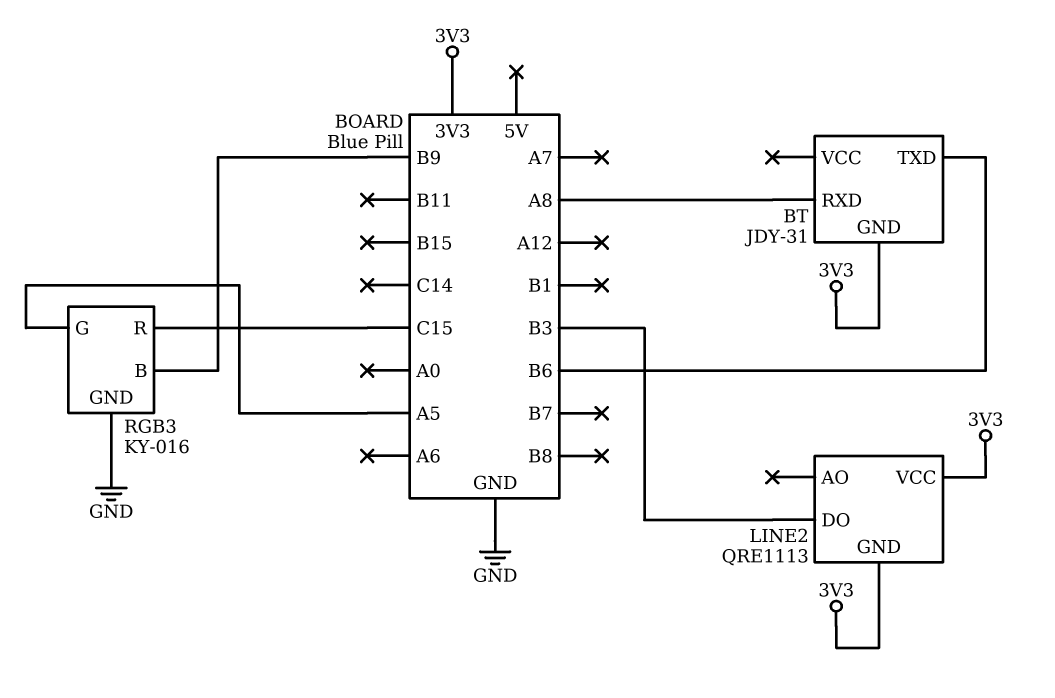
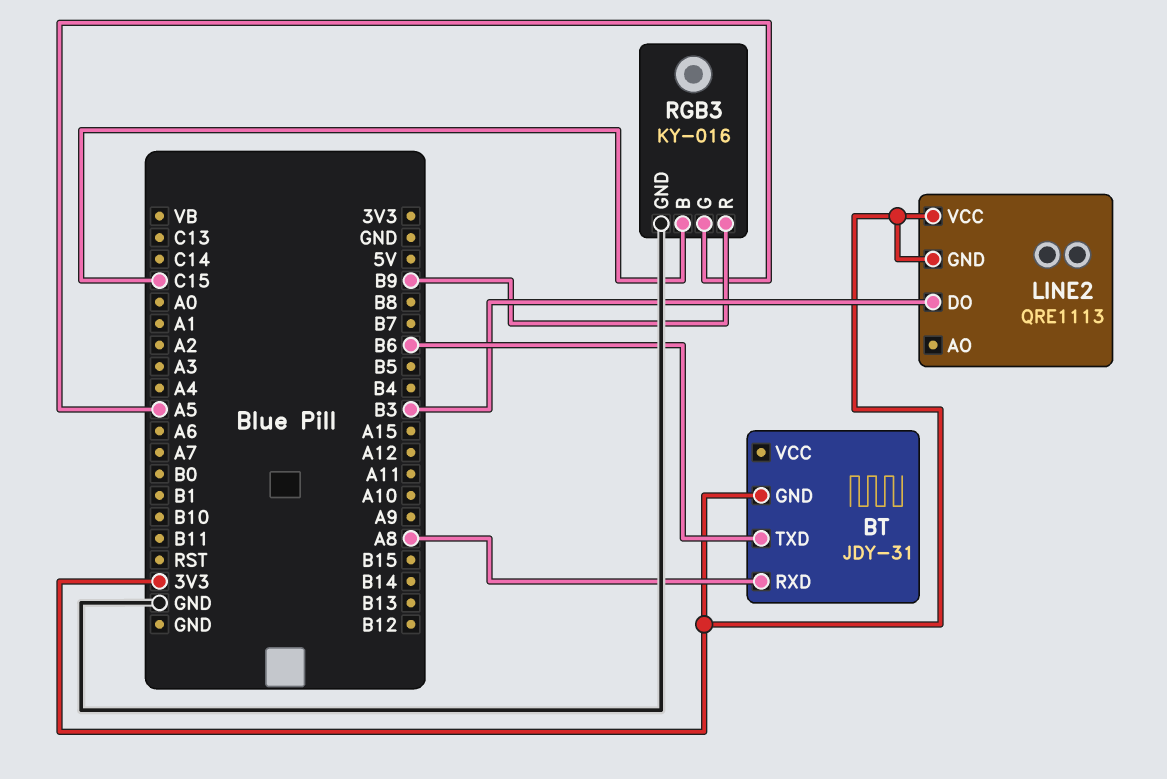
RGB3 pin B: B9 -> C15
RGB3 pin R: C15 -> B9

